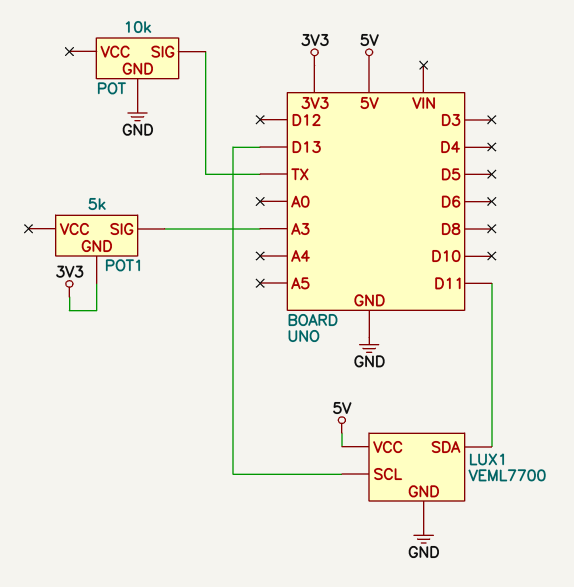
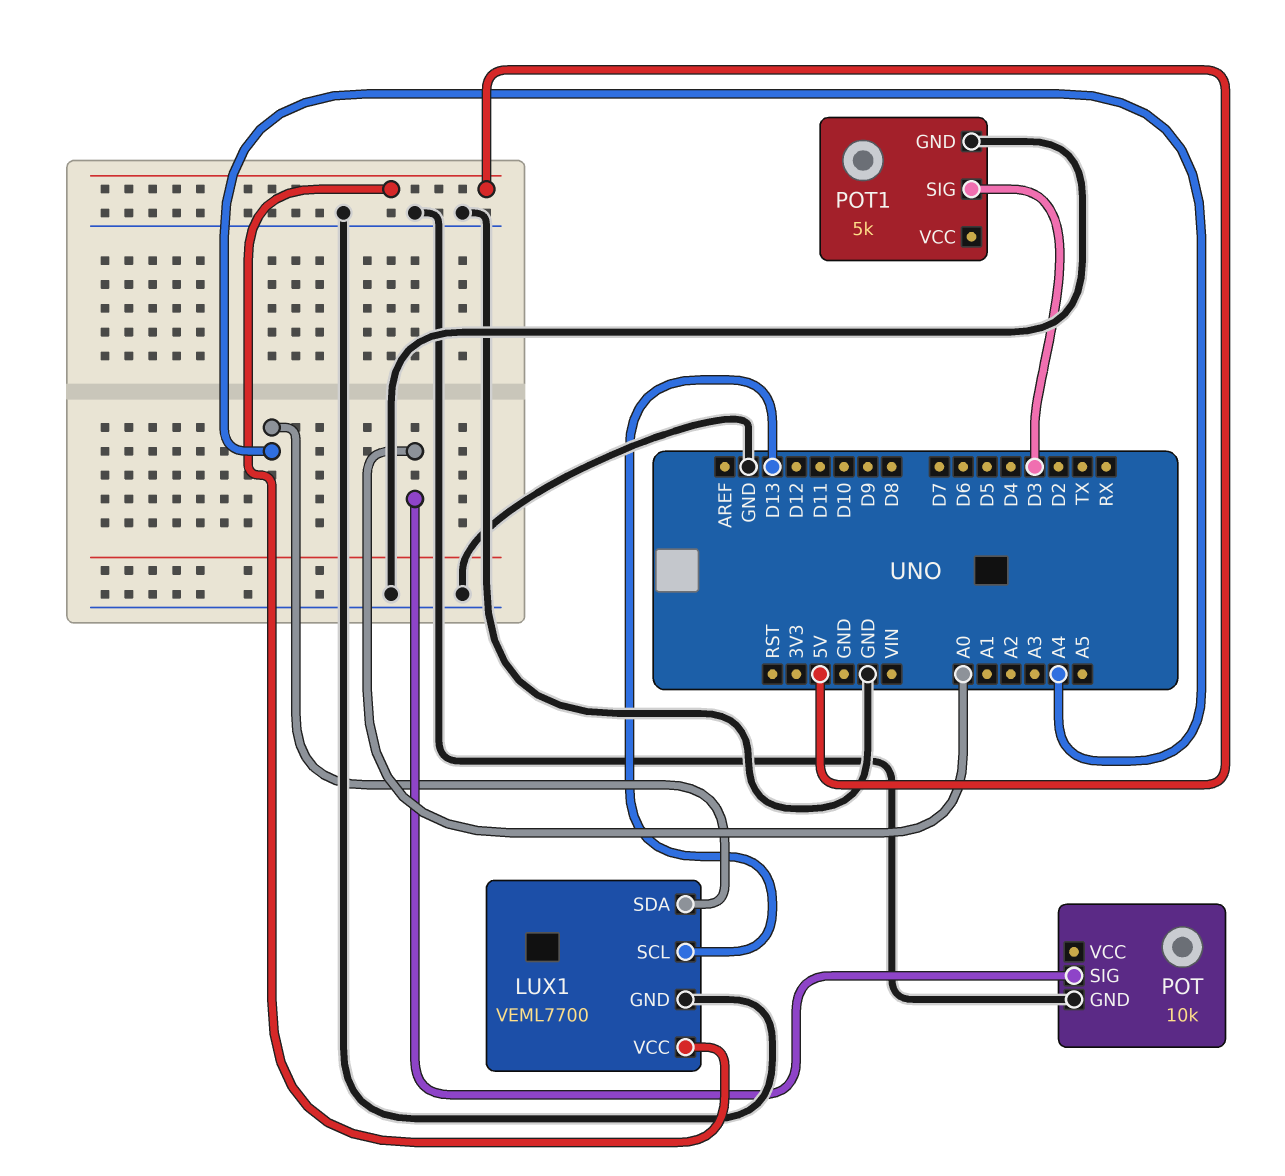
LUX1 pin SDA: D11 -> A4
POT pin SIG: TX -> A0
POT1 pin GND: 3V3 -> GND
POT1 pin SIG: A3 -> D3

